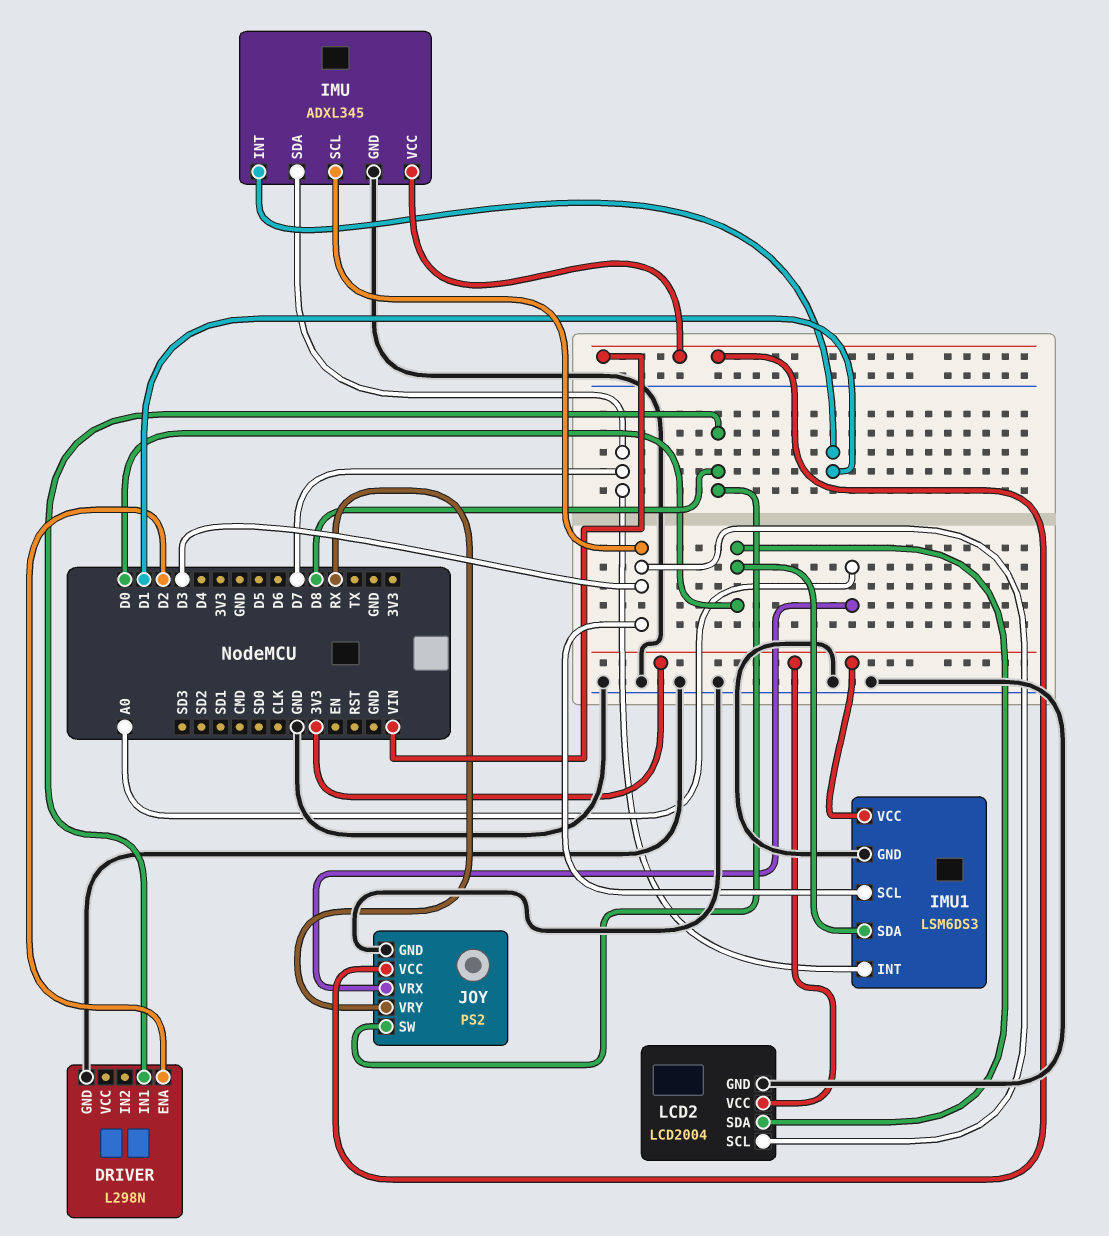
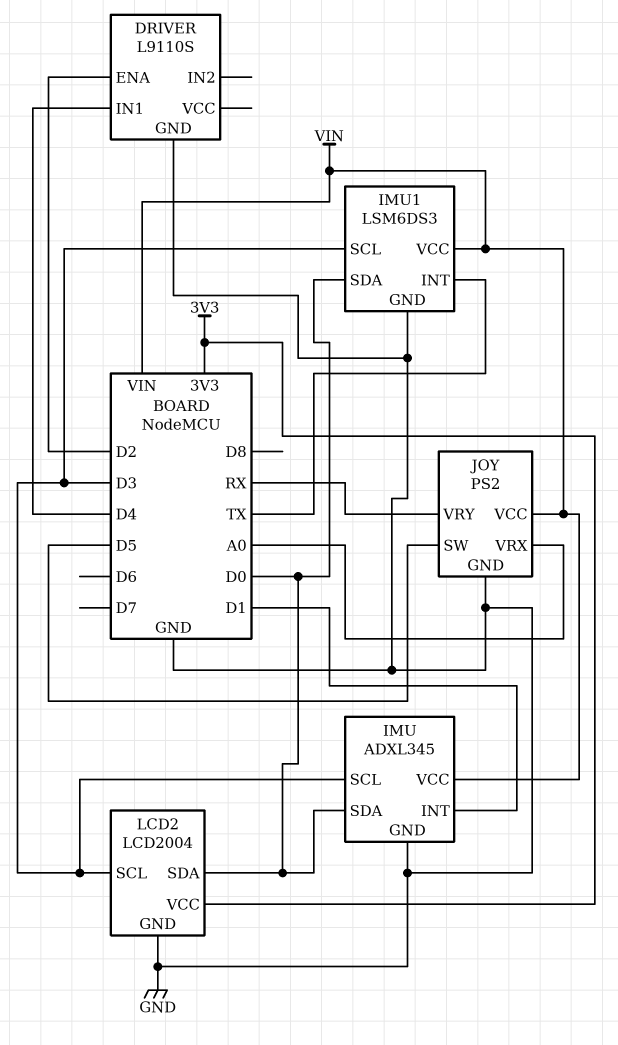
DRIVER: L298N -> L9110S
DRIVER pin IN1: D8 -> D4
IMU pin SDA: D7 -> D0
IMU1 pin INT: D7 -> TX
IMU1 pin VCC: 3V3 -> VIN
JOY pin SW: D8 -> D5

